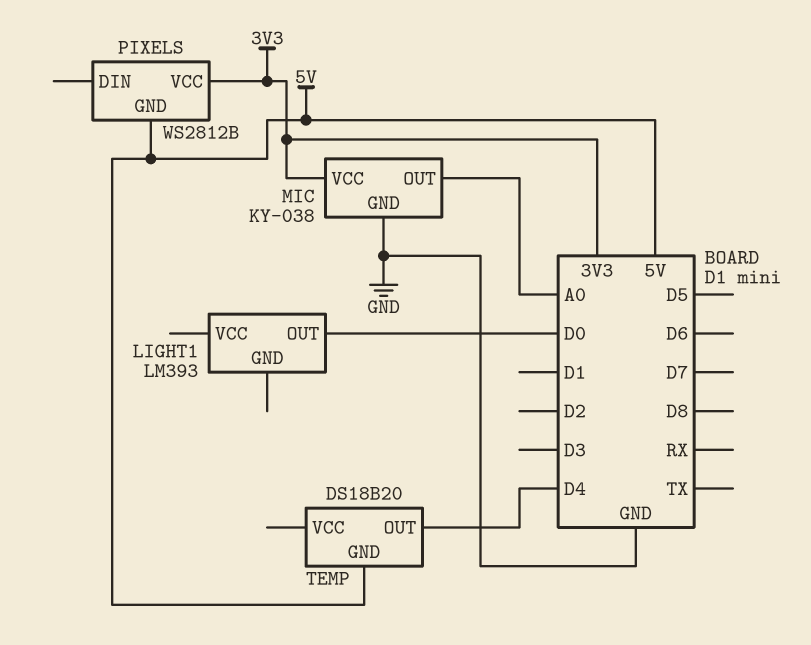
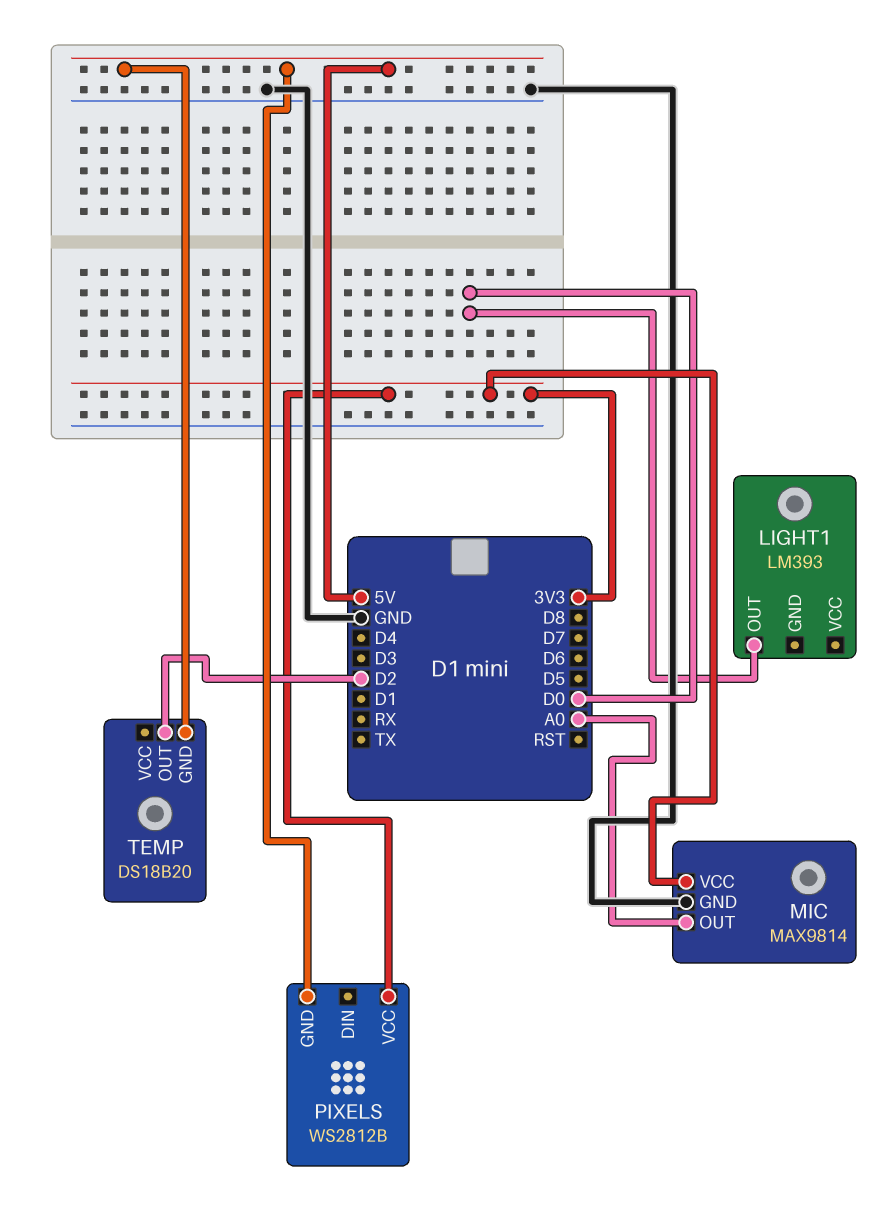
MIC: KY-038 -> MAX9814
TEMP pin OUT: D4 -> D2

